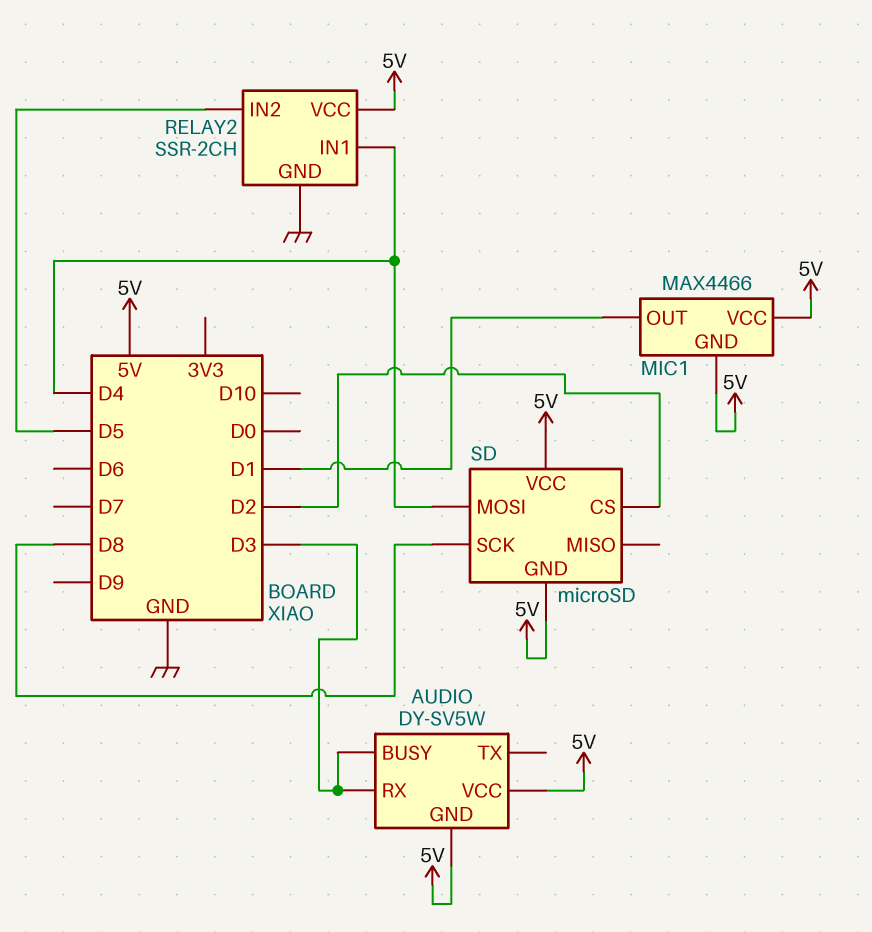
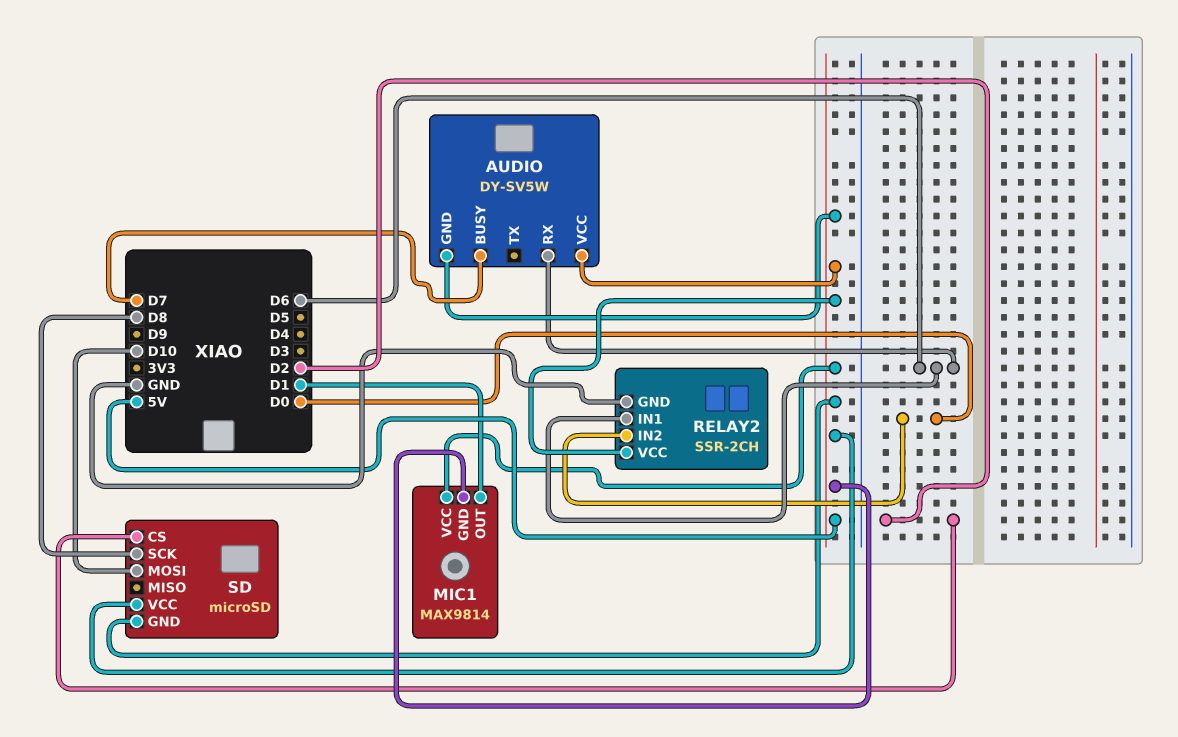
AUDIO pin BUSY: D3 -> D7
AUDIO pin RX: D3 -> D6
MIC1: MAX4466 -> MAX9814
RELAY2 pin IN1: D4 -> D6
RELAY2 pin IN2: D5 -> D0
SD pin MOSI: D4 -> D10

